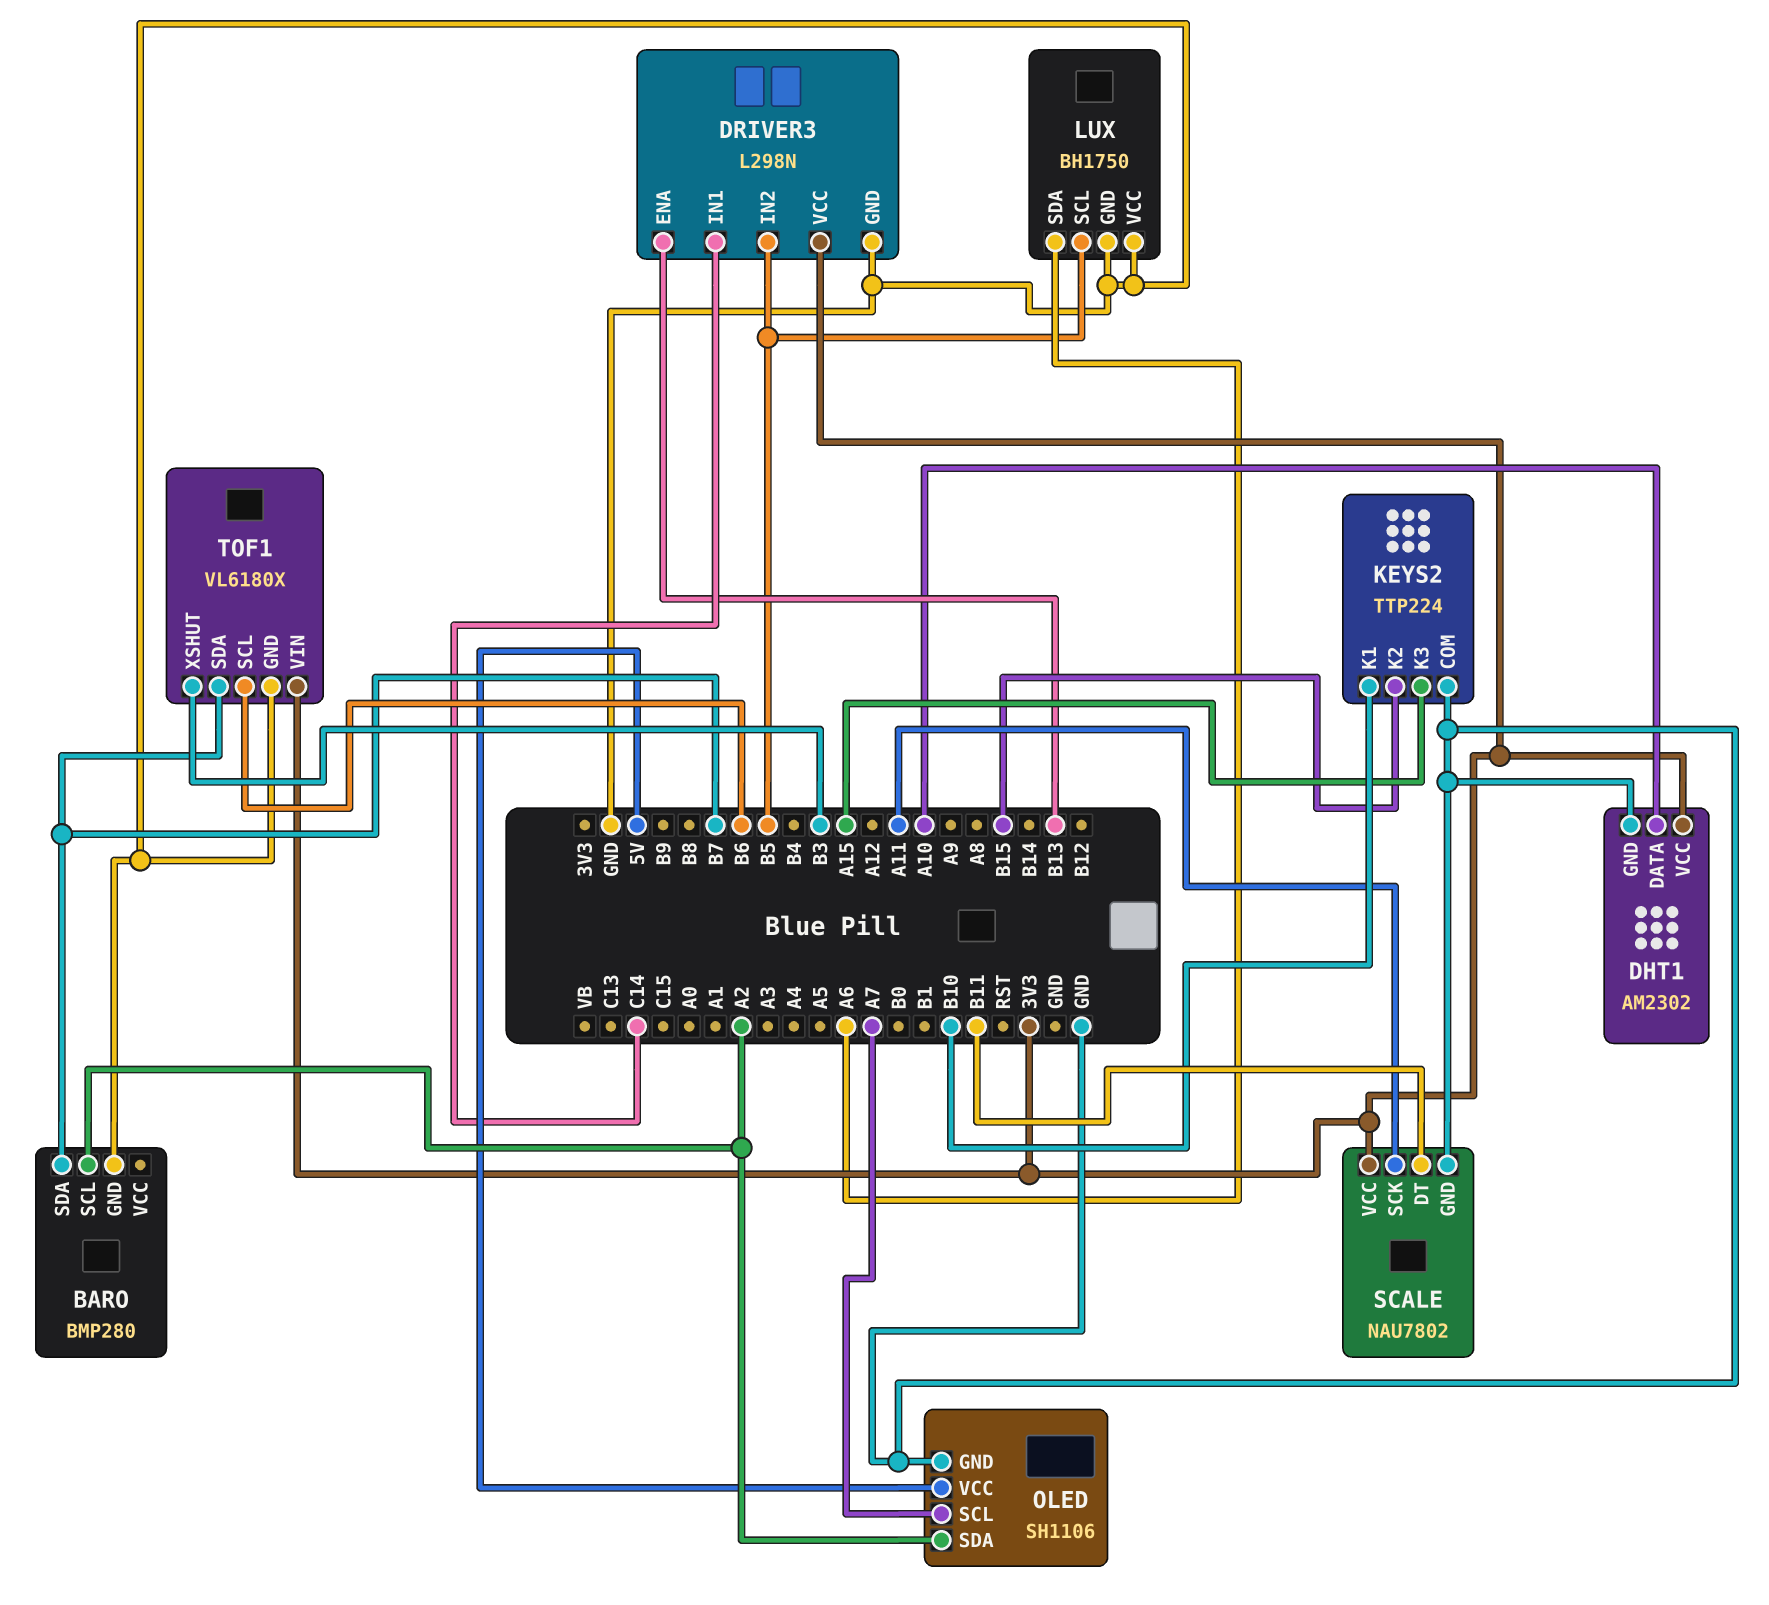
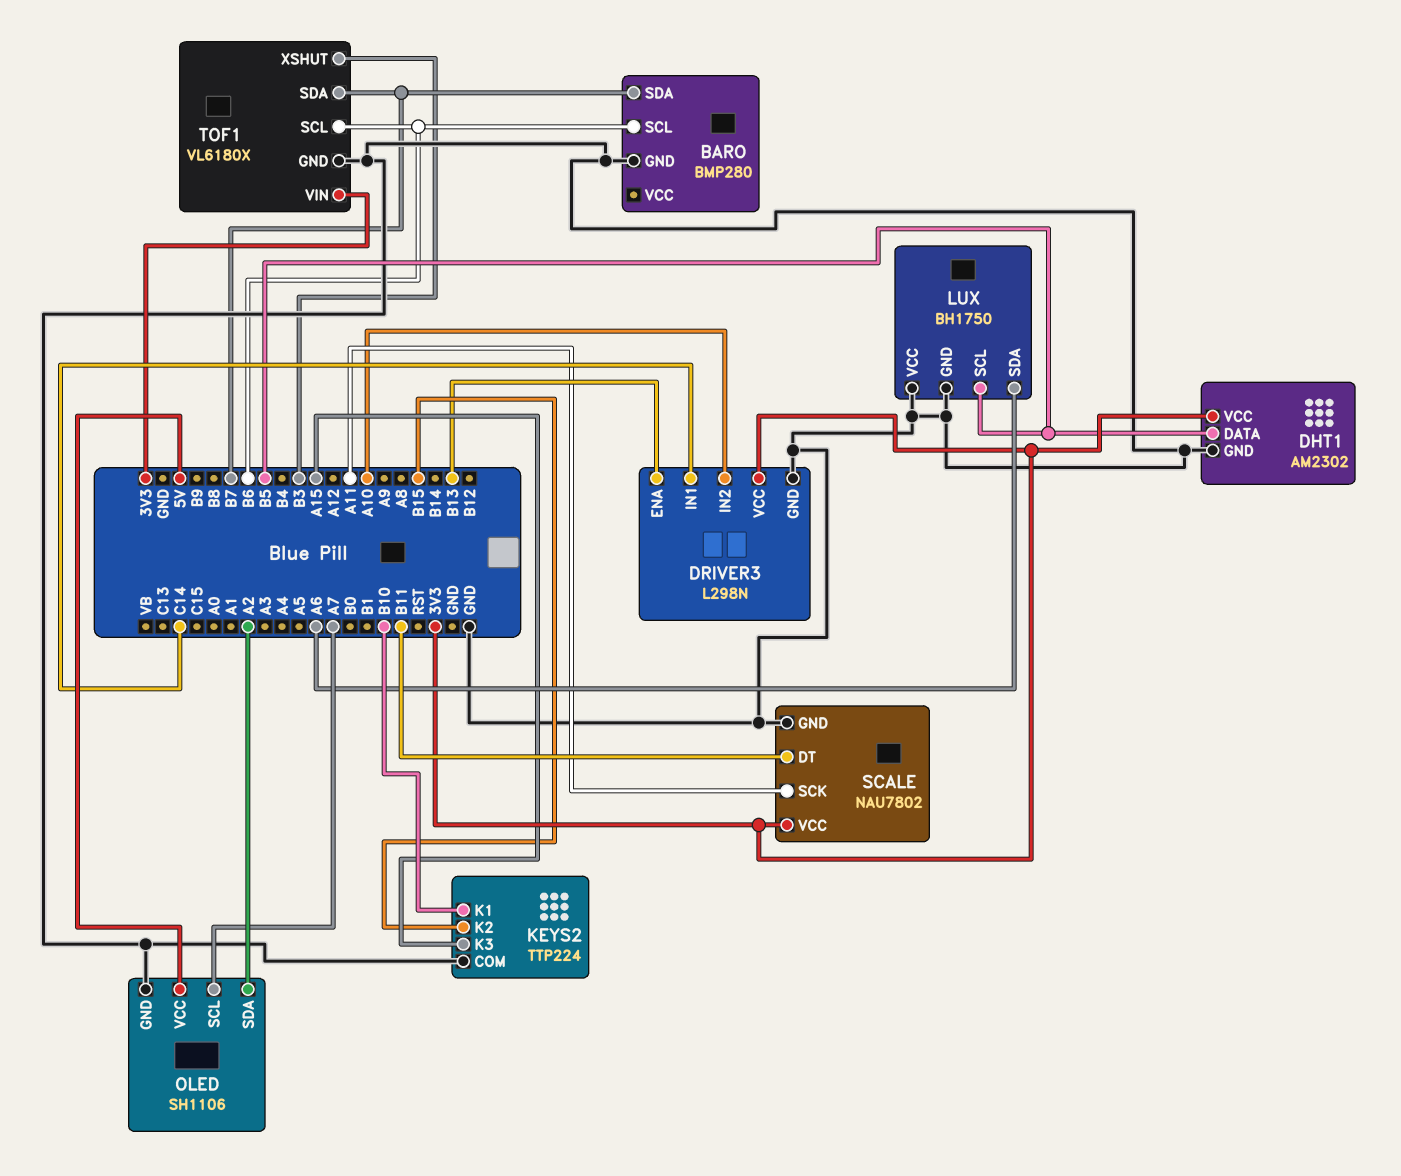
BARO pin SCL: A2 -> B6
DHT1 pin DATA: A10 -> B5
DRIVER3 pin IN2: B5 -> A10

